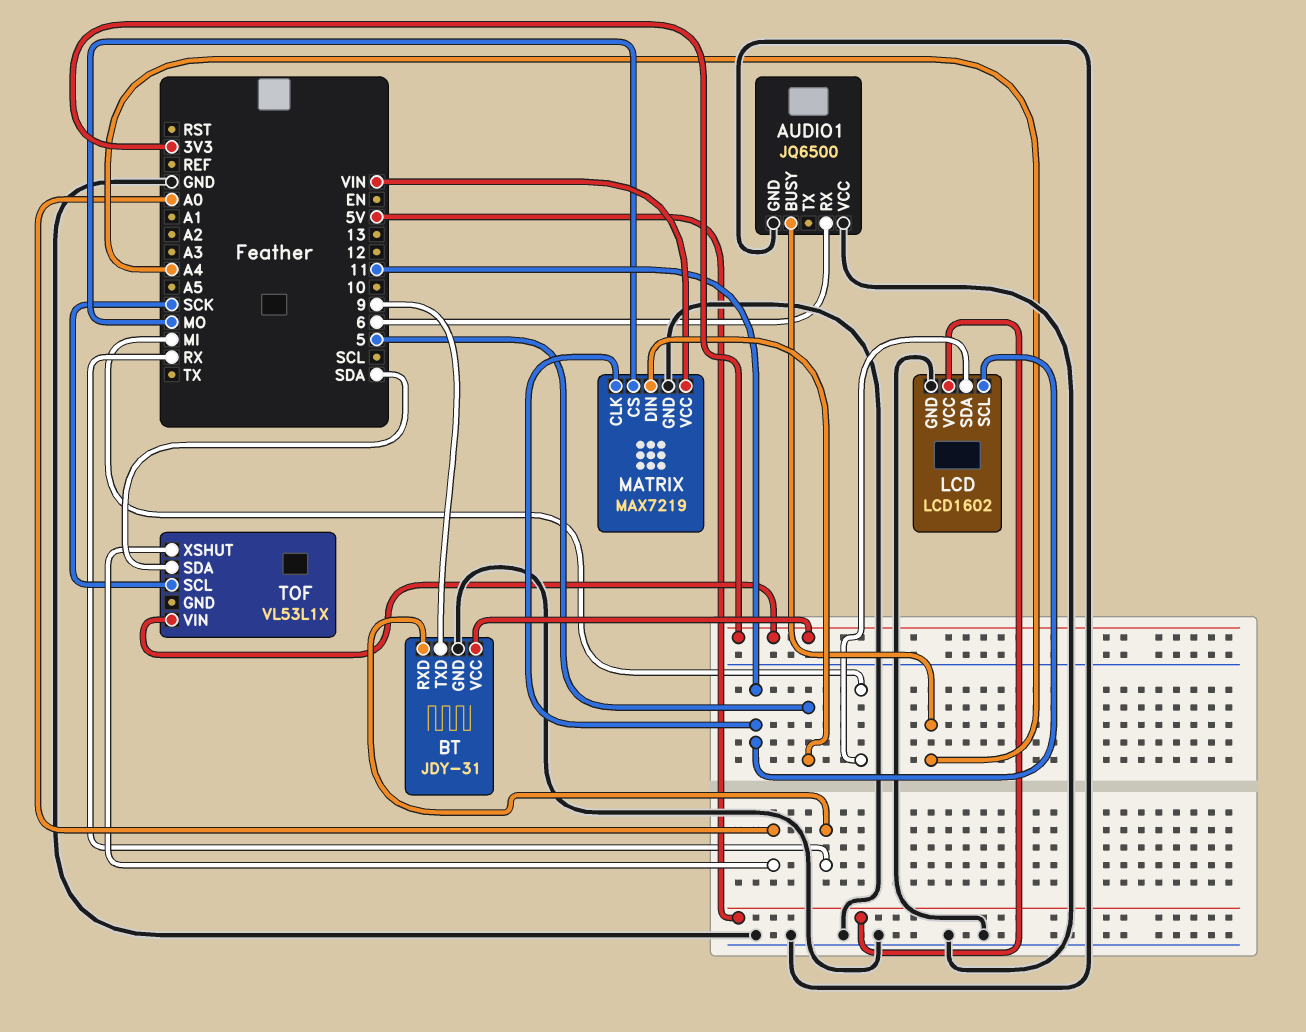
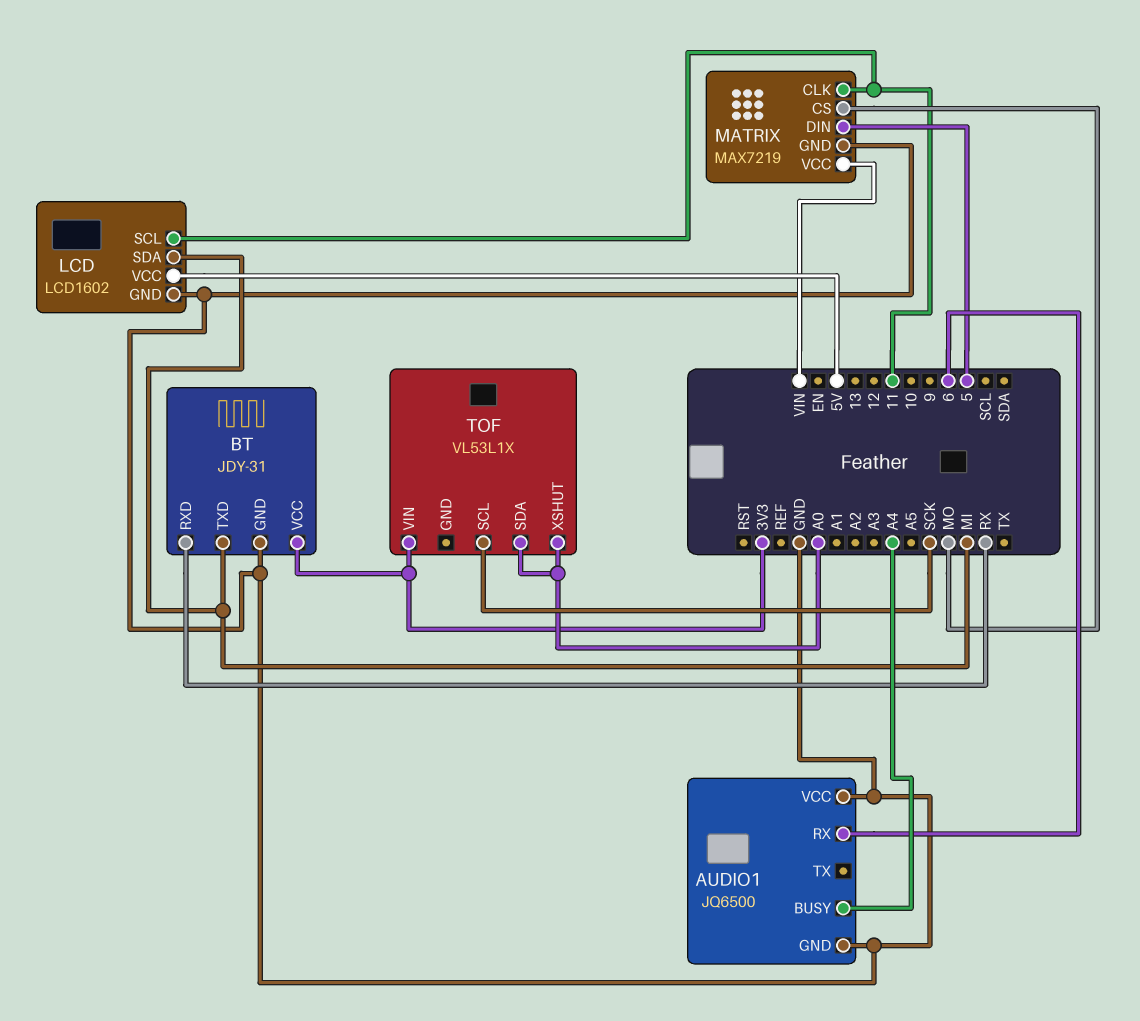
BT pin TXD: 9 -> MI
TOF pin SDA: SDA -> A0

